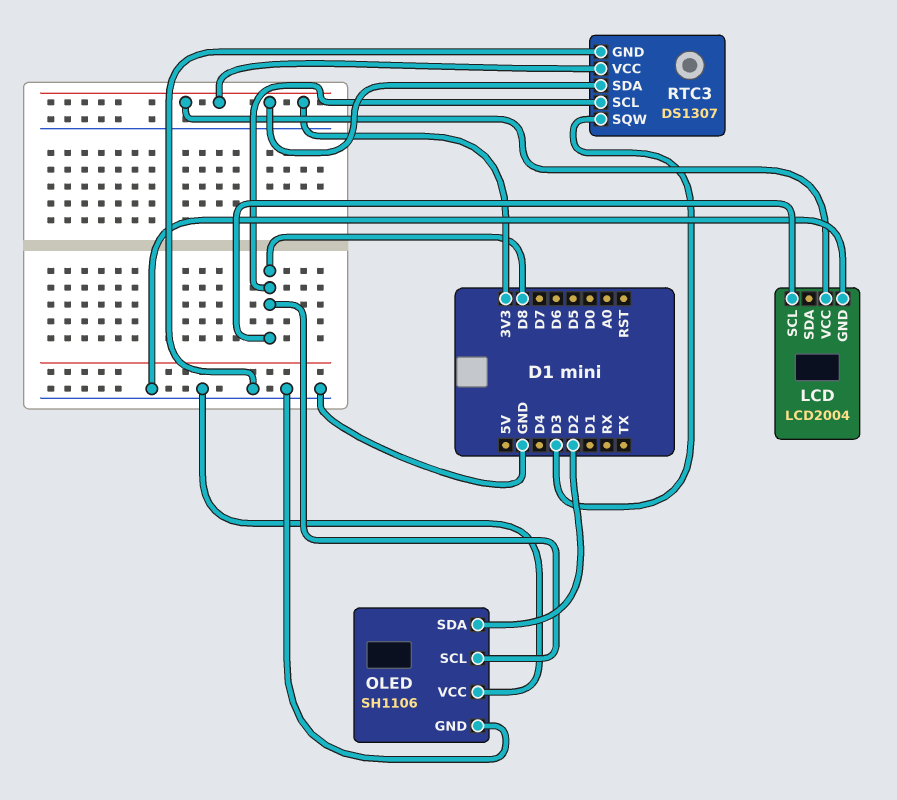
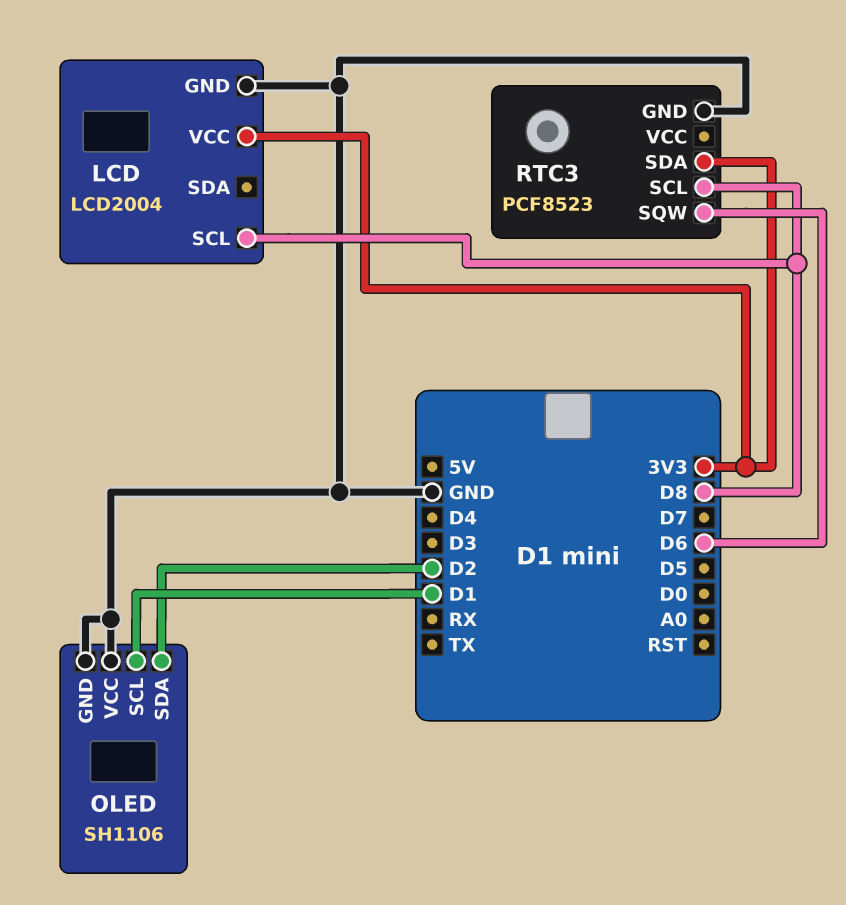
OLED pin SCL: D8 -> D1
RTC3: DS1307 -> PCF8523
RTC3 pin SQW: D3 -> D6
RTC3 pin VCC: 3V3 -> none

